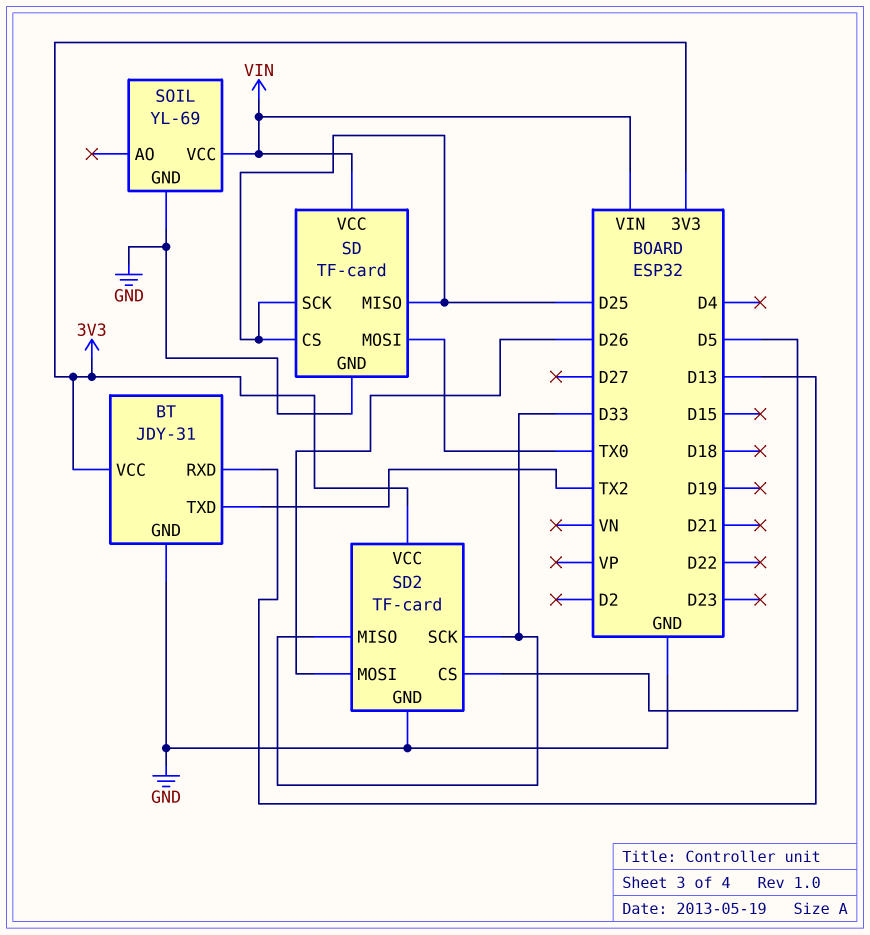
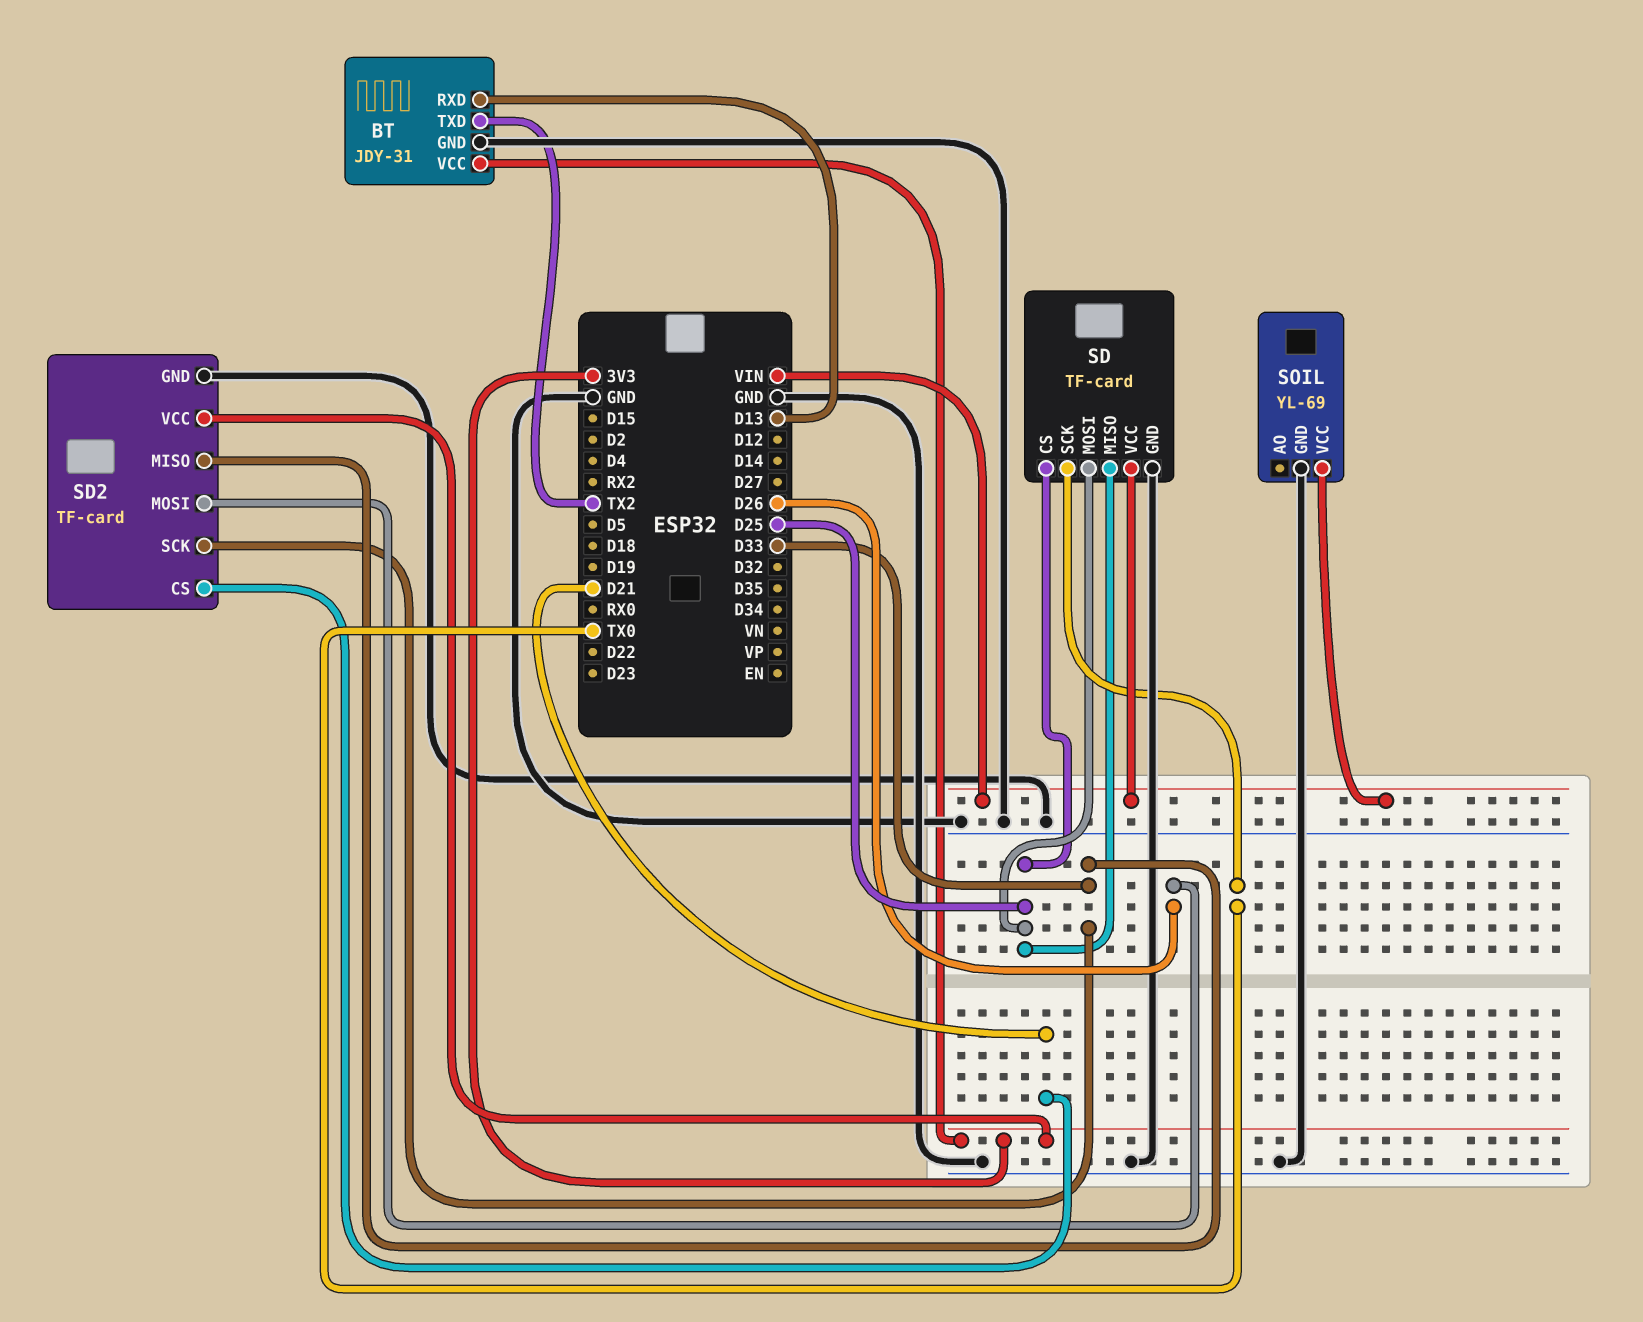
SD pin MOSI: TX0 -> D25
SD pin SCK: D25 -> TX0
SD2 pin CS: D5 -> D21

